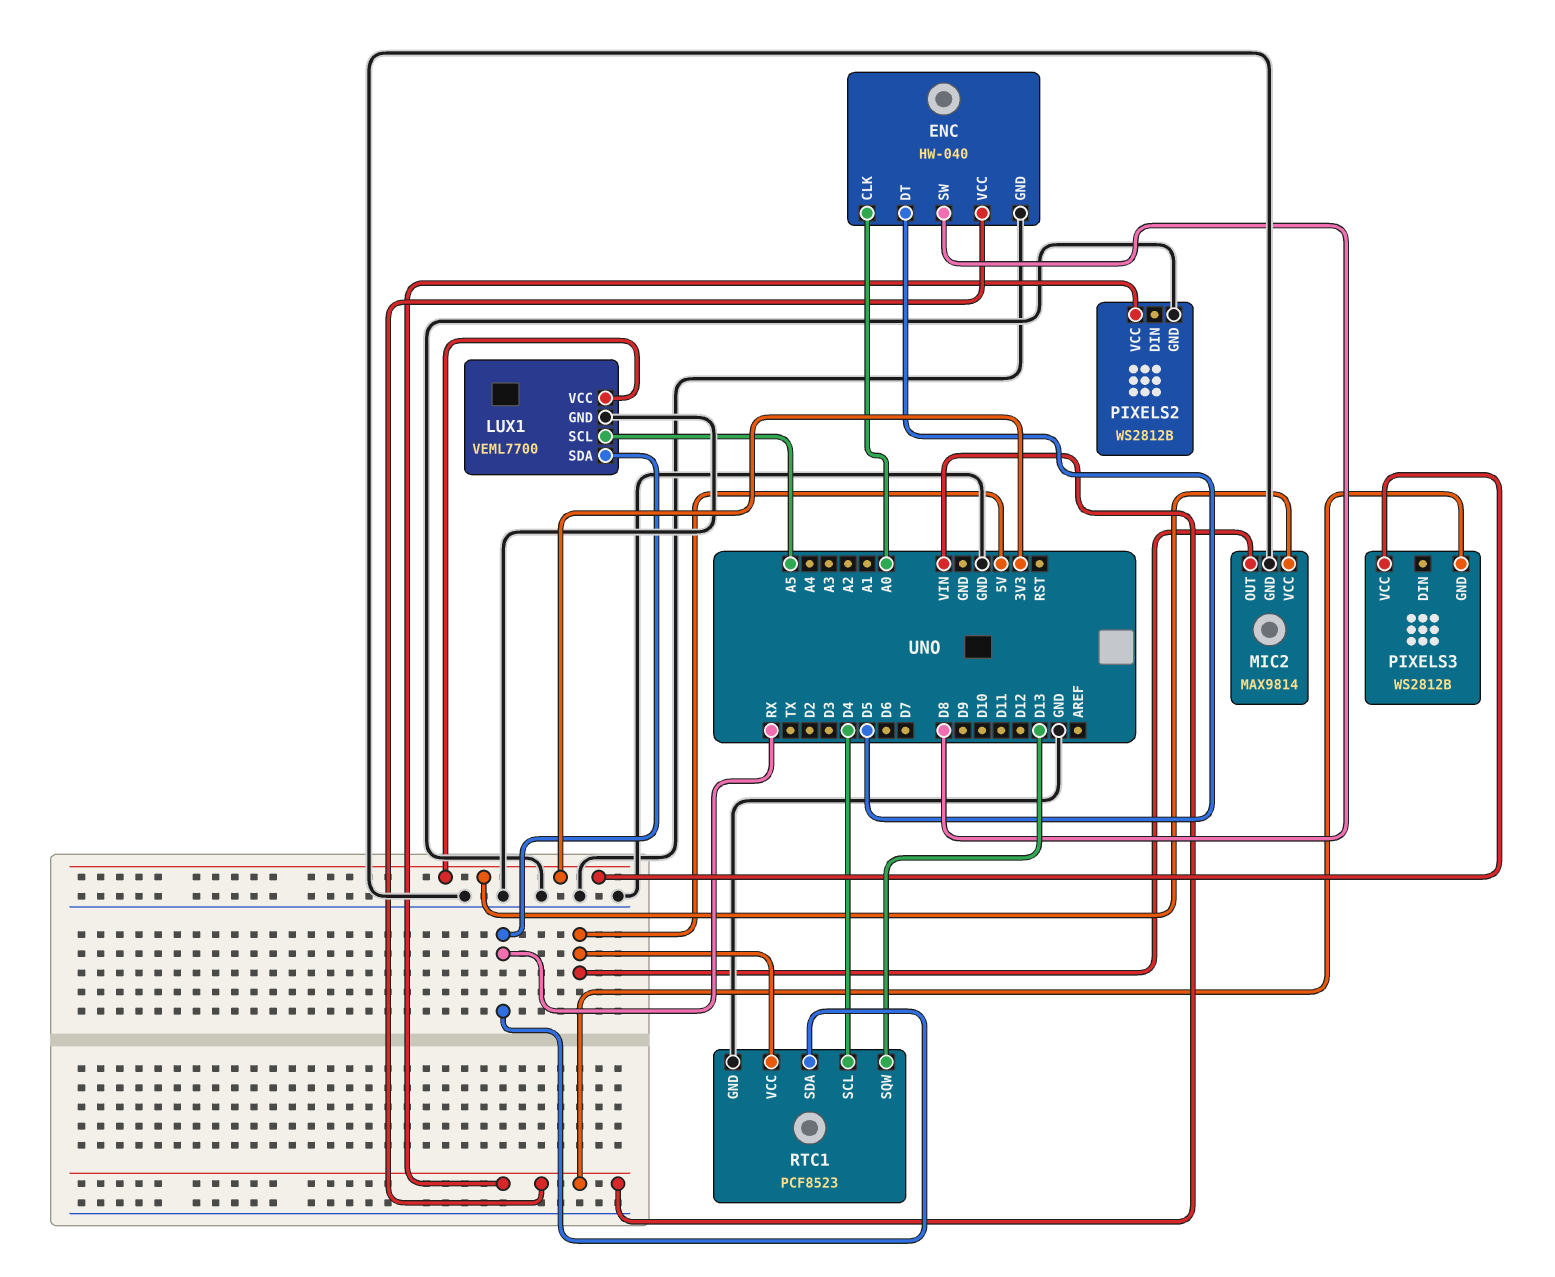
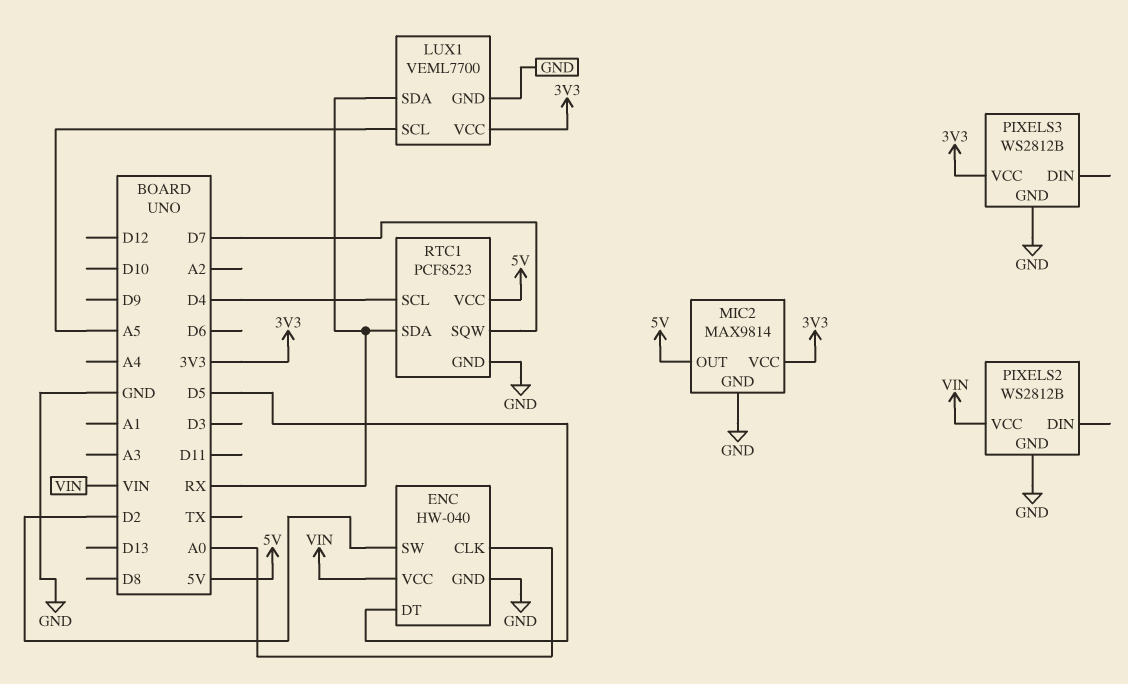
ENC pin SW: D8 -> D2
PIXELS3 pin GND: VIN -> GND
RTC1 pin SQW: D13 -> D7

